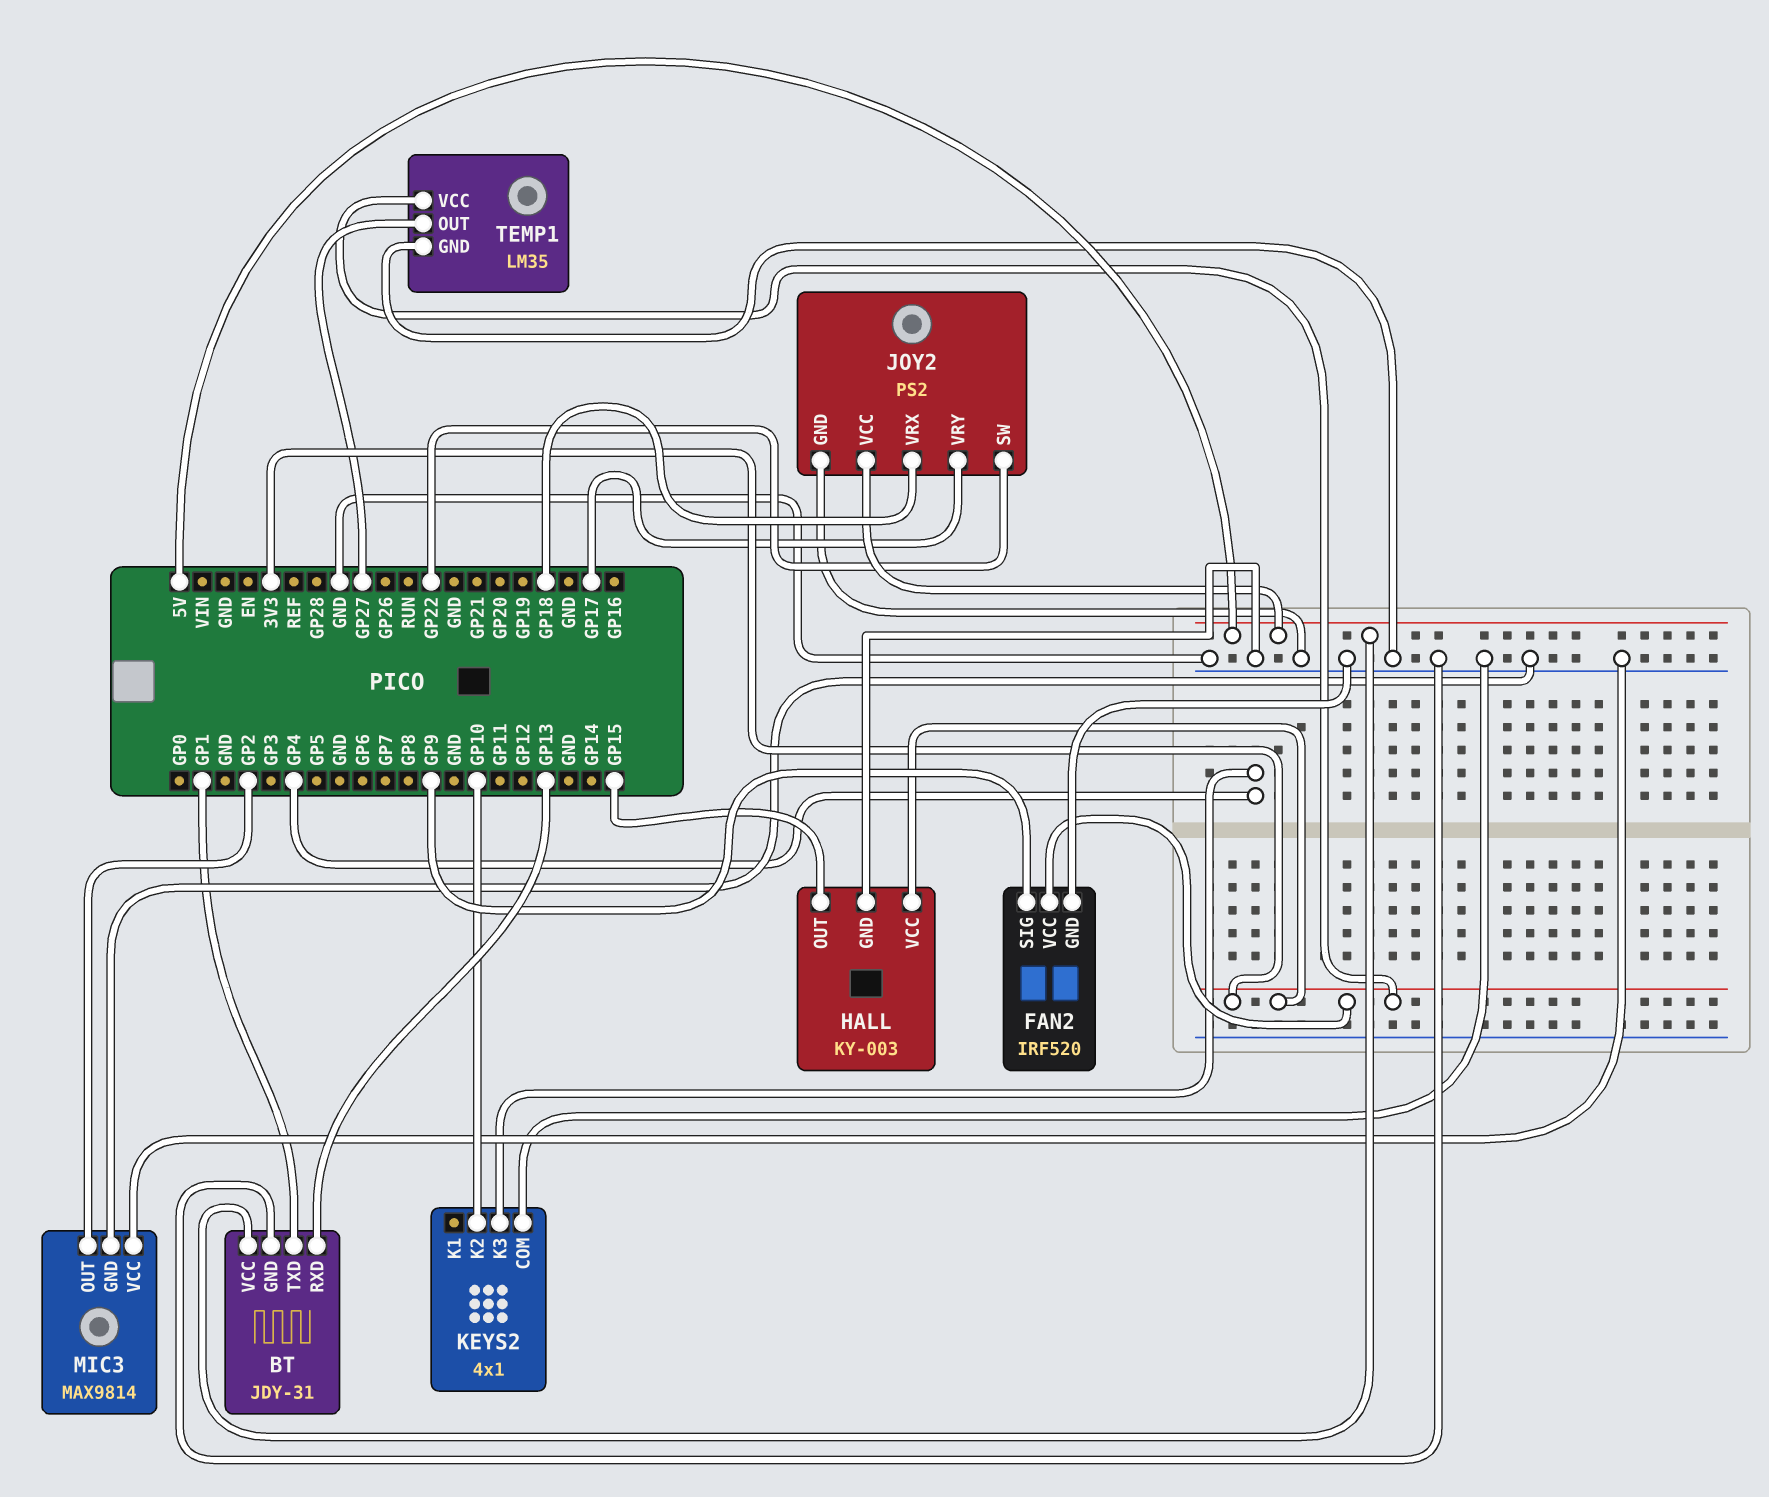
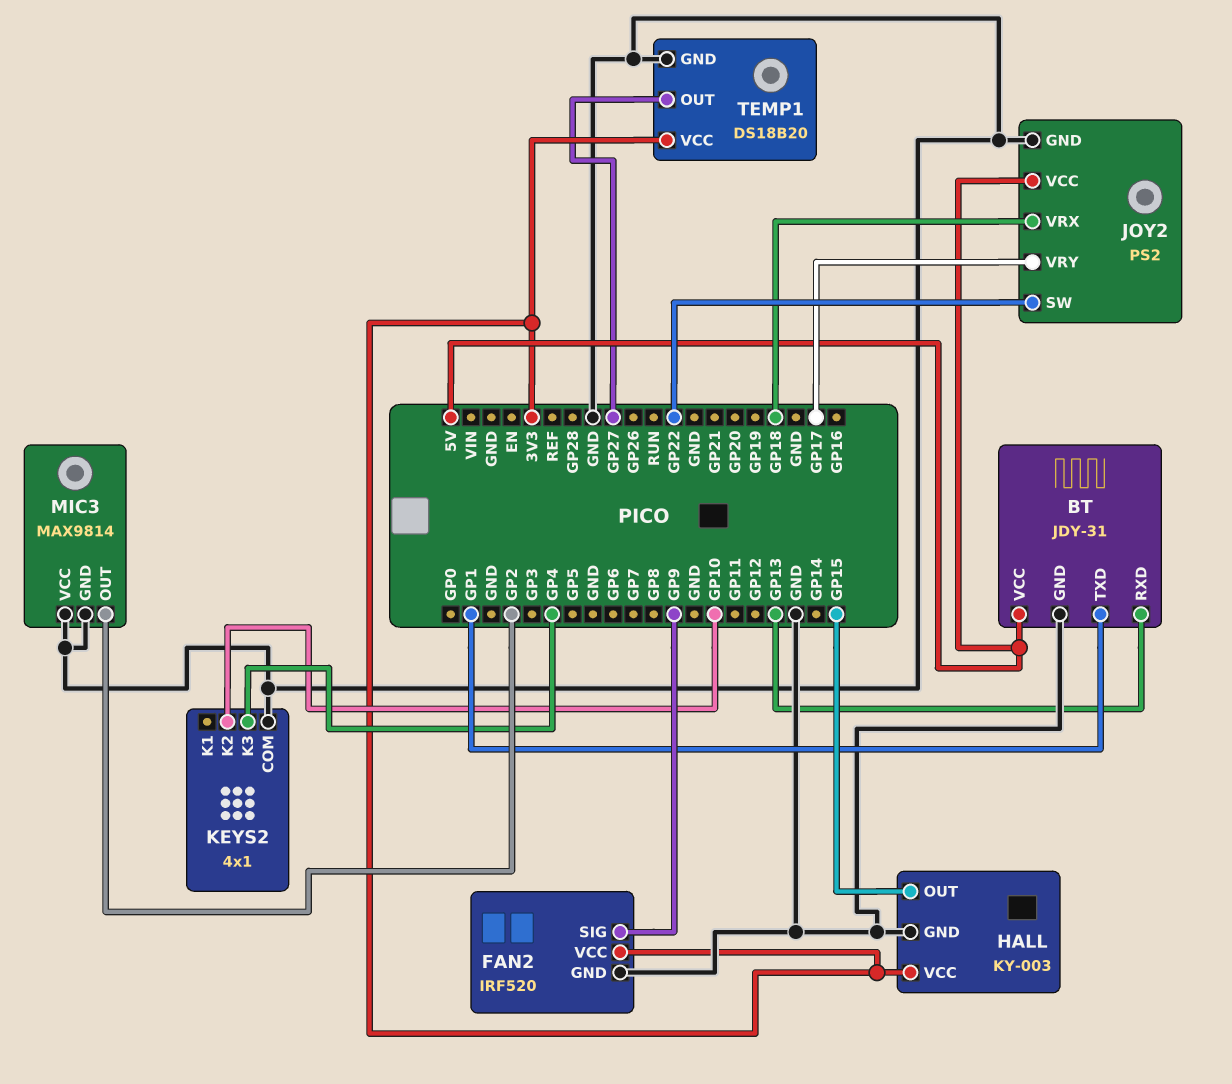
TEMP1: LM35 -> DS18B20

